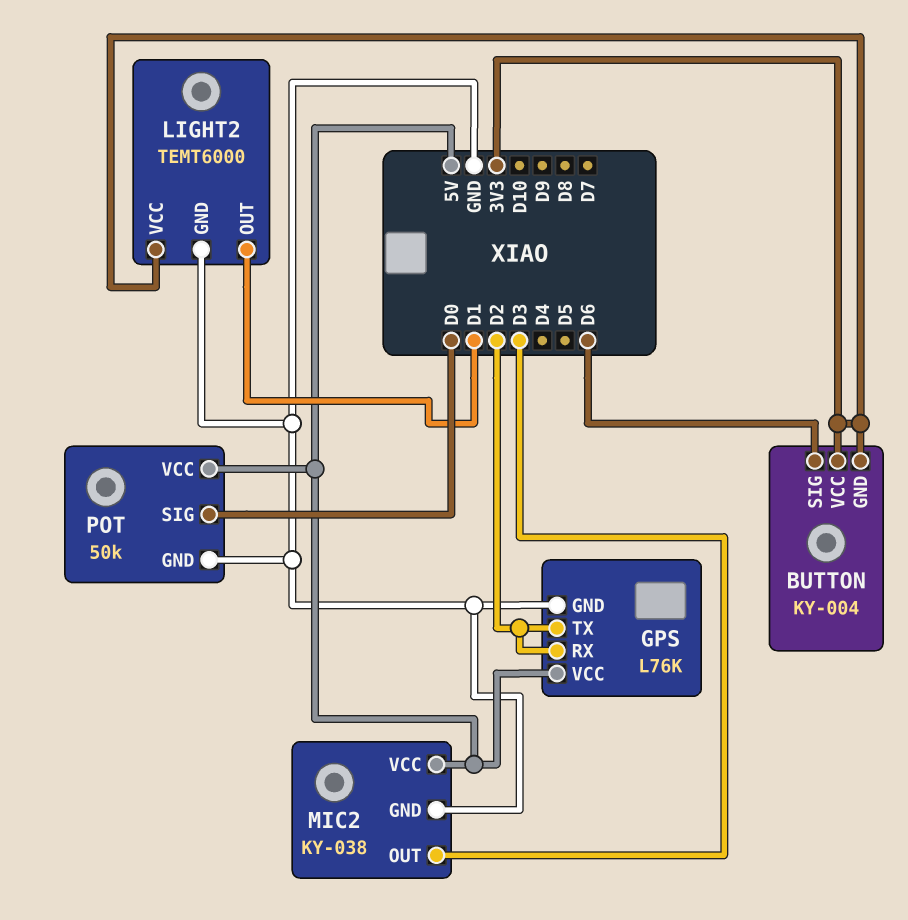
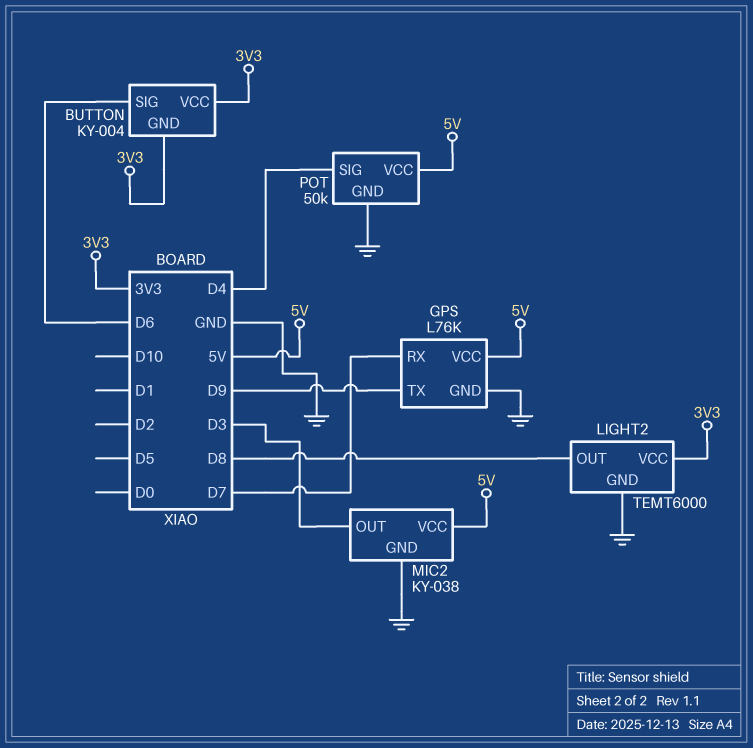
GPS pin RX: D2 -> D7
GPS pin TX: D2 -> D9
LIGHT2 pin OUT: D1 -> D8
POT pin SIG: D0 -> D4

